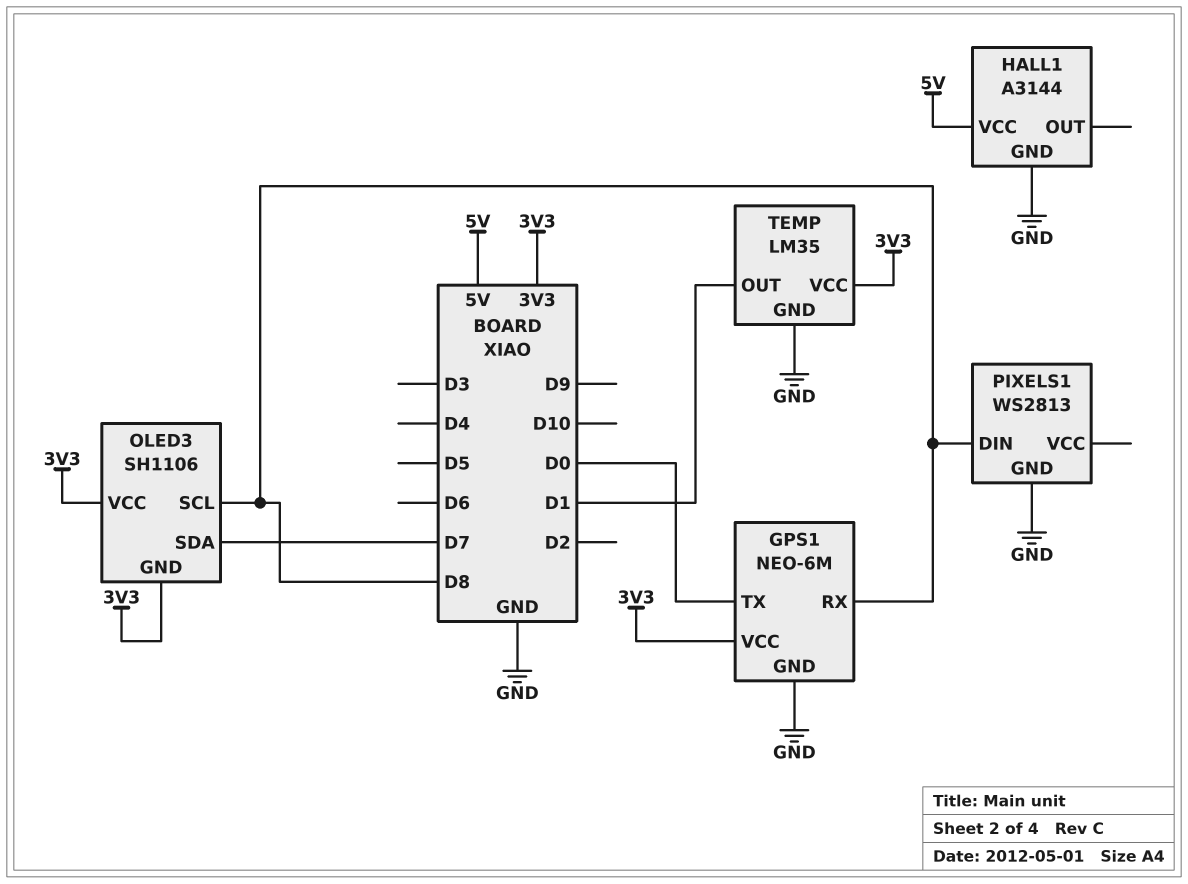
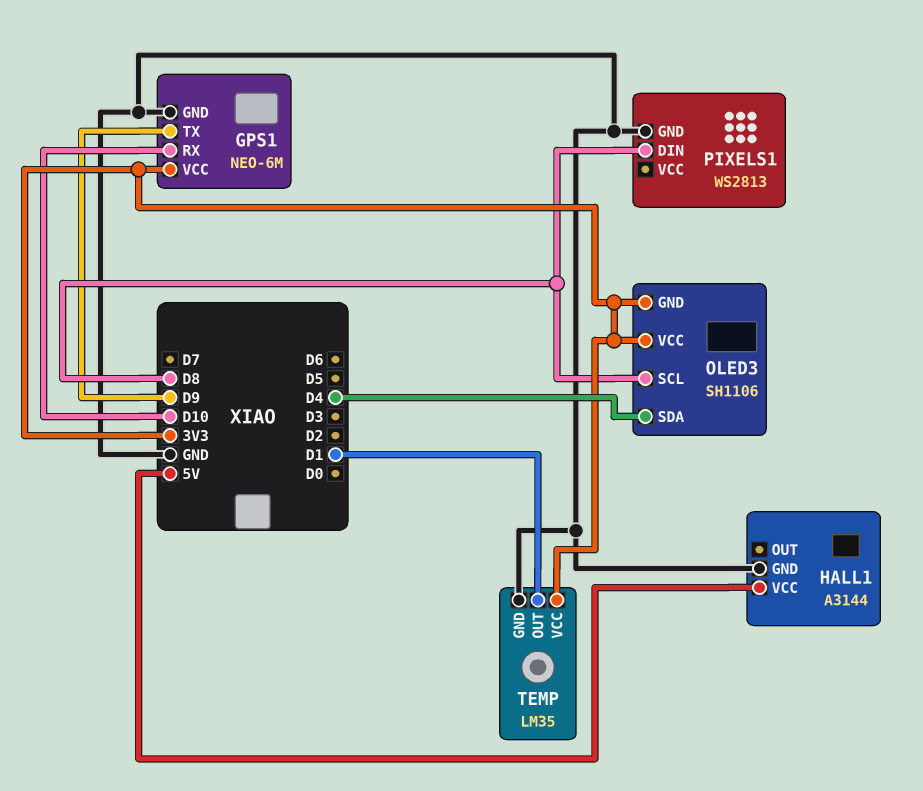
GPS1 pin RX: D8 -> D10
GPS1 pin TX: D0 -> D9
OLED3 pin SDA: D7 -> D4

